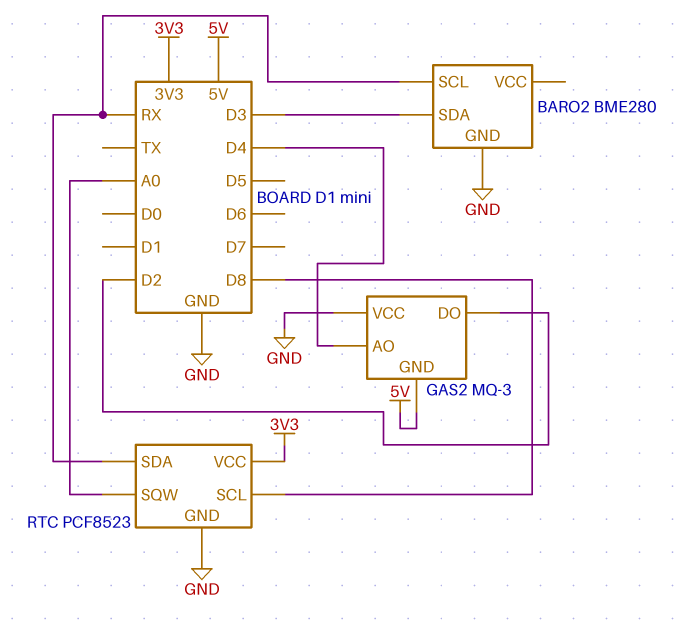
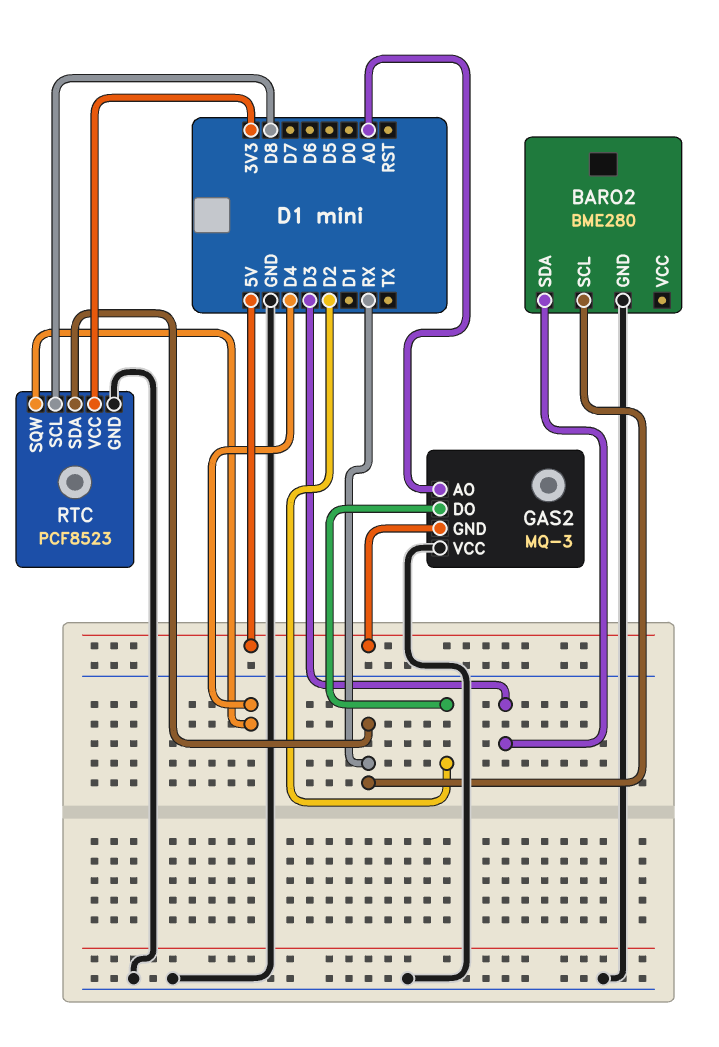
GAS2 pin AO: D4 -> A0
RTC pin SQW: A0 -> D4

